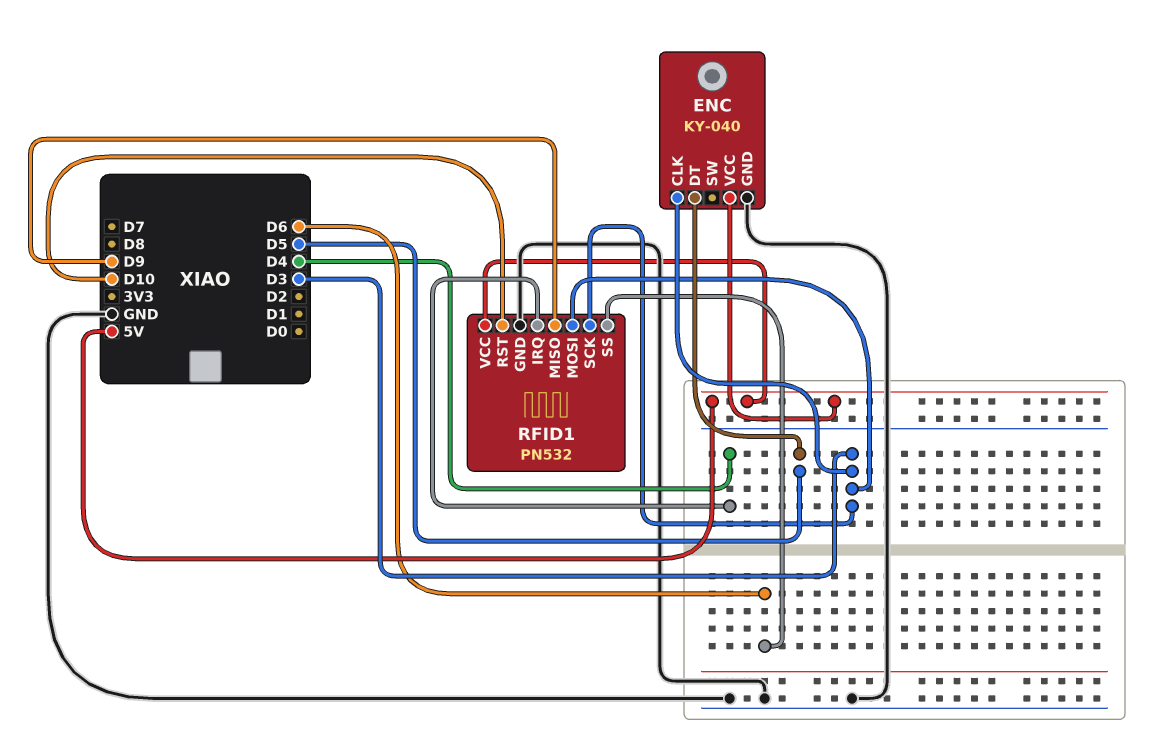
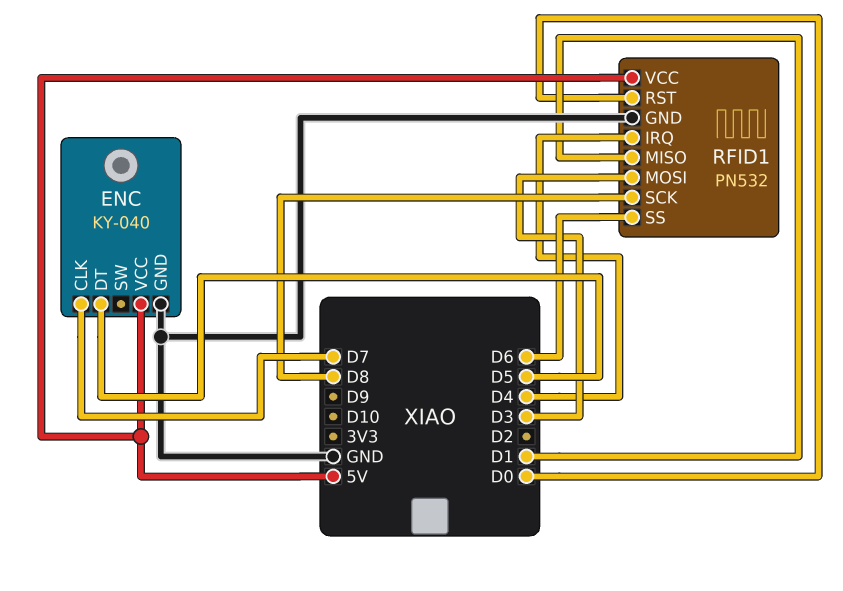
ENC pin CLK: D3 -> D7
RFID1 pin MISO: D9 -> D1
RFID1 pin RST: D10 -> D0
RFID1 pin SCK: D3 -> D8

